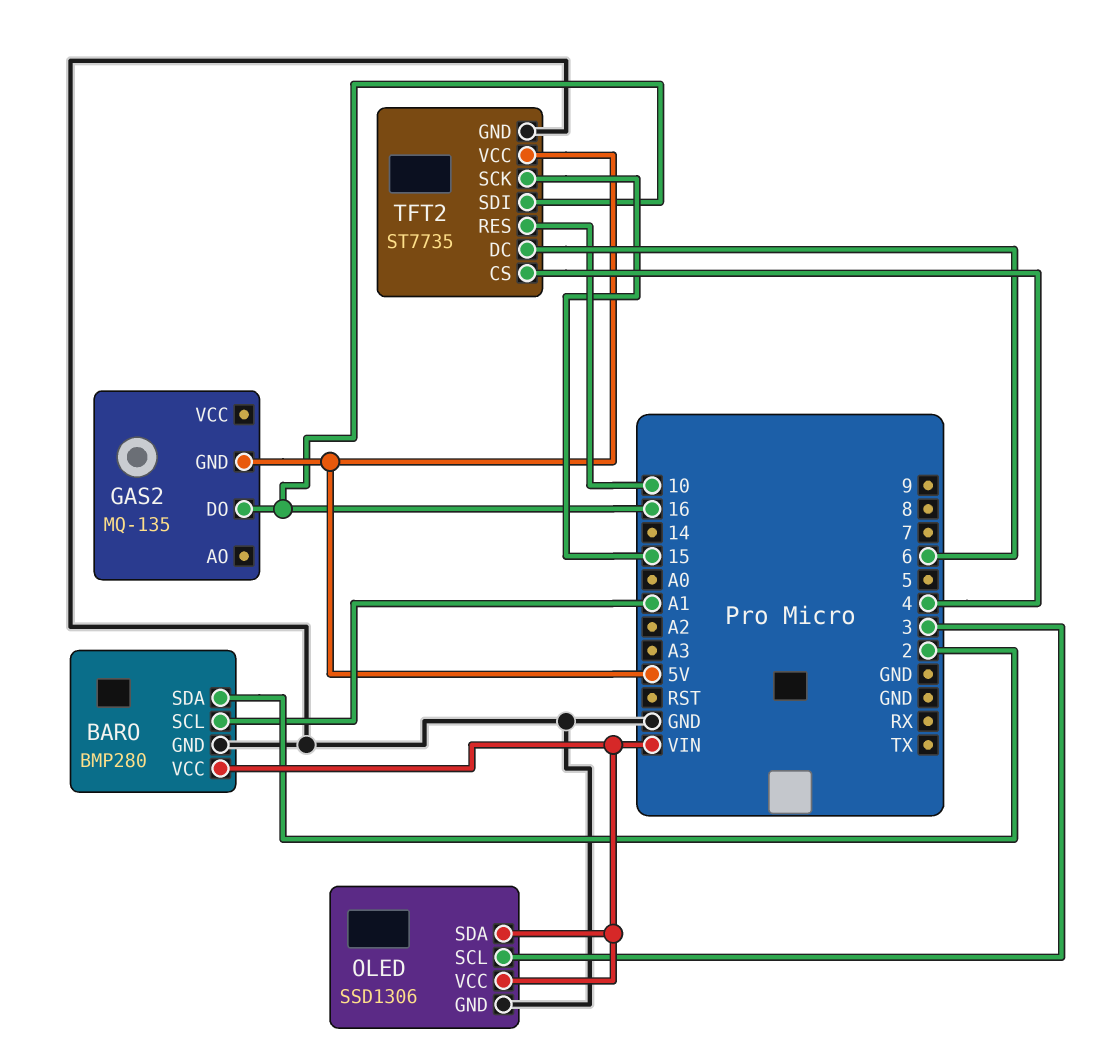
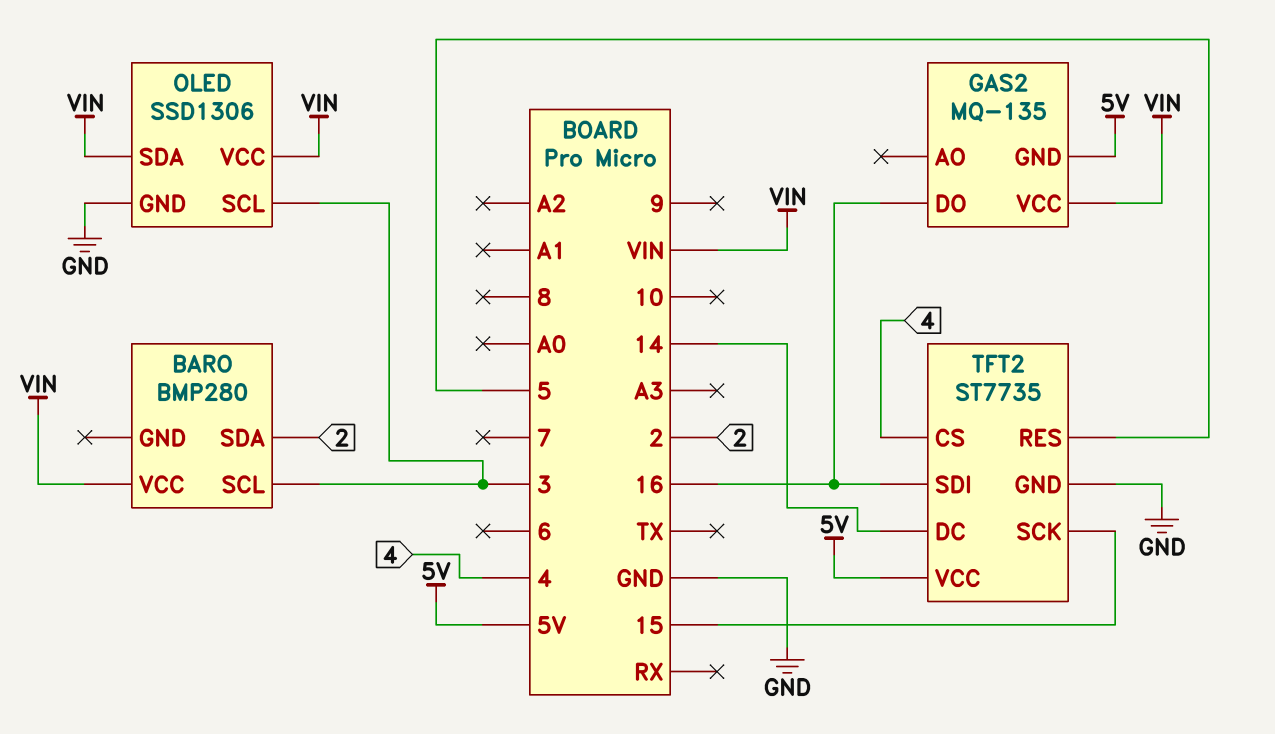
BARO pin GND: GND -> none
BARO pin SCL: A1 -> 3
GAS2 pin VCC: none -> VIN
TFT2 pin DC: 6 -> 14
TFT2 pin RES: 10 -> 5

